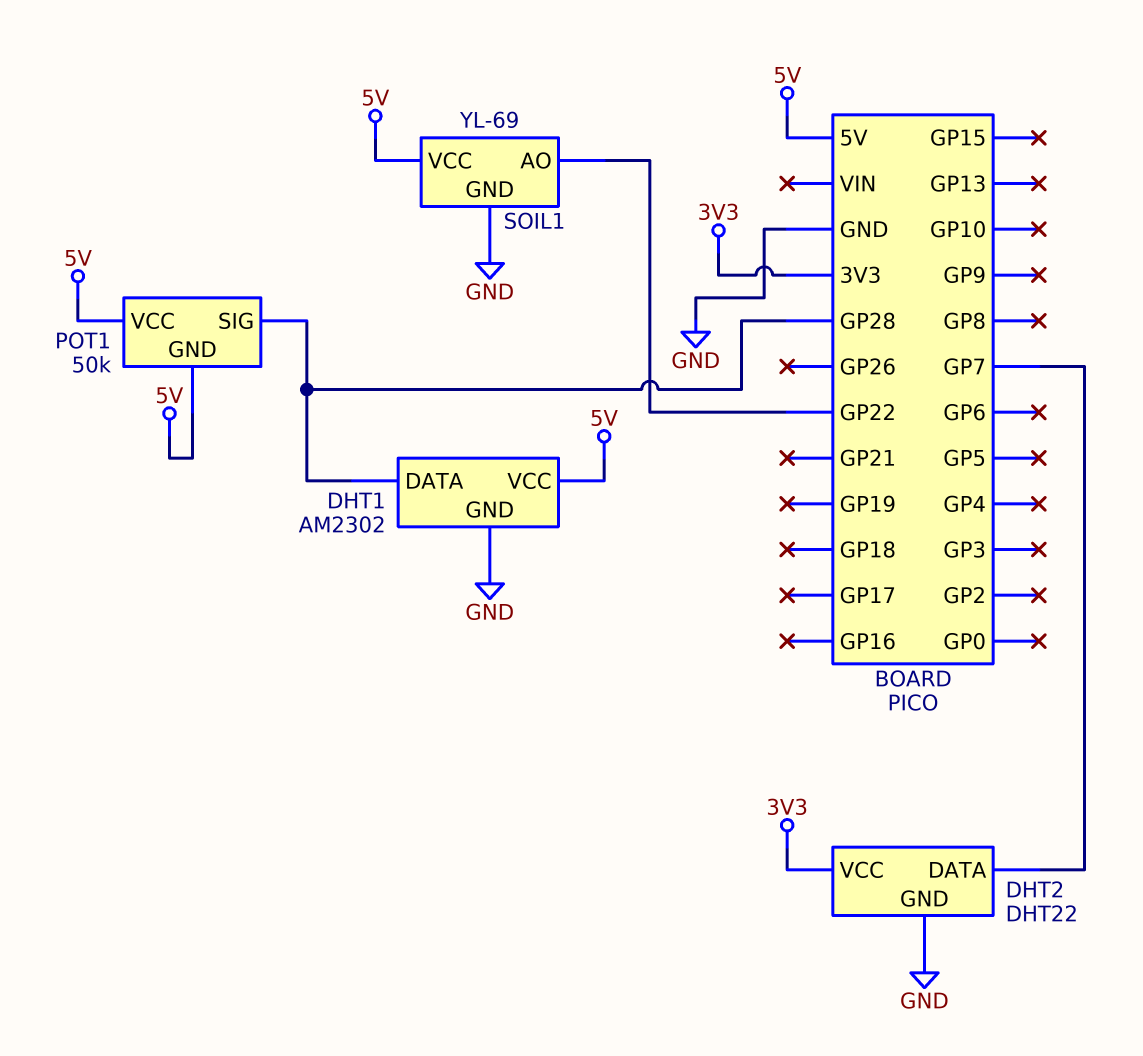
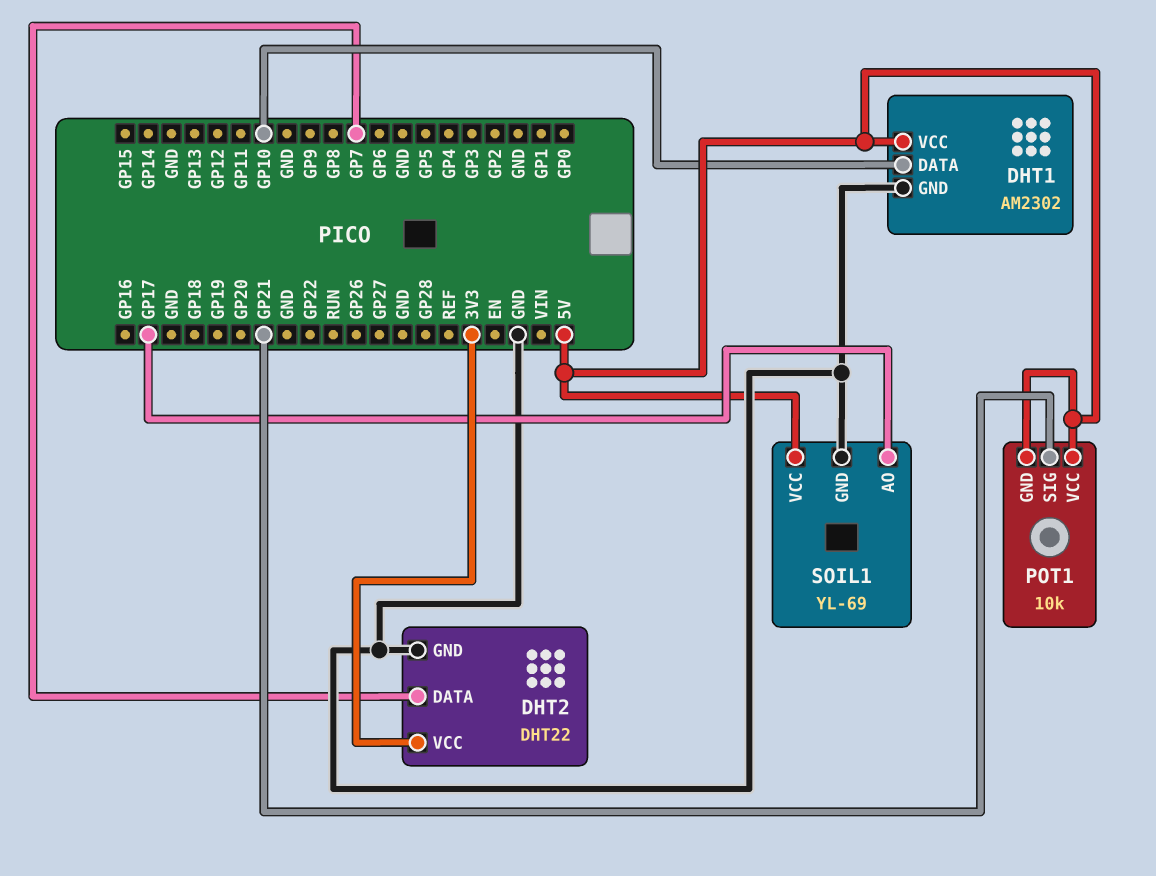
DHT1 pin DATA: GP28 -> GP10
POT1: 50k -> 10k
POT1 pin SIG: GP28 -> GP21
SOIL1 pin AO: GP22 -> GP17

